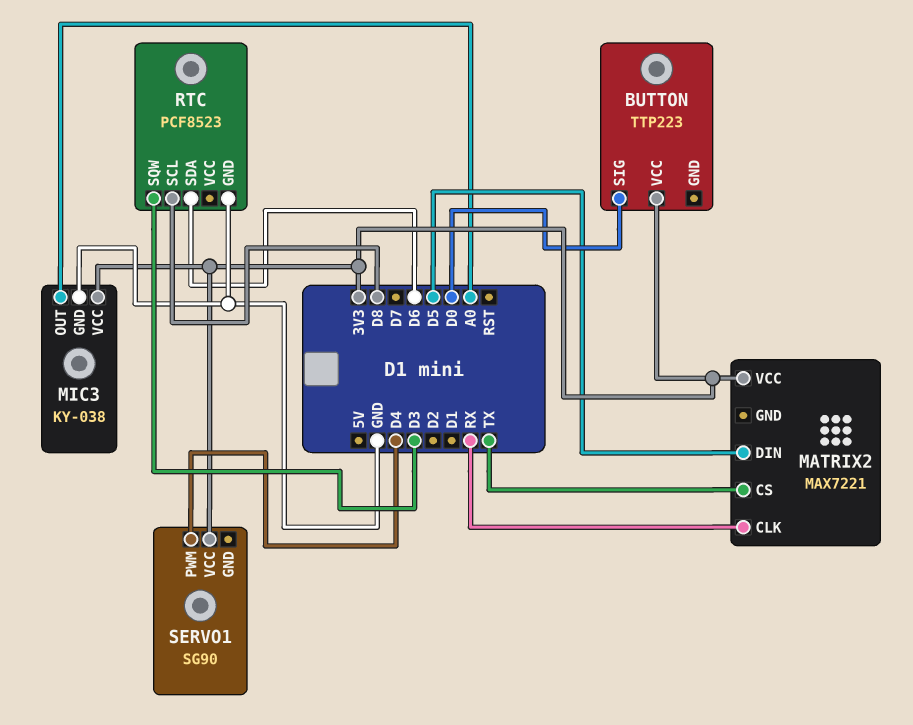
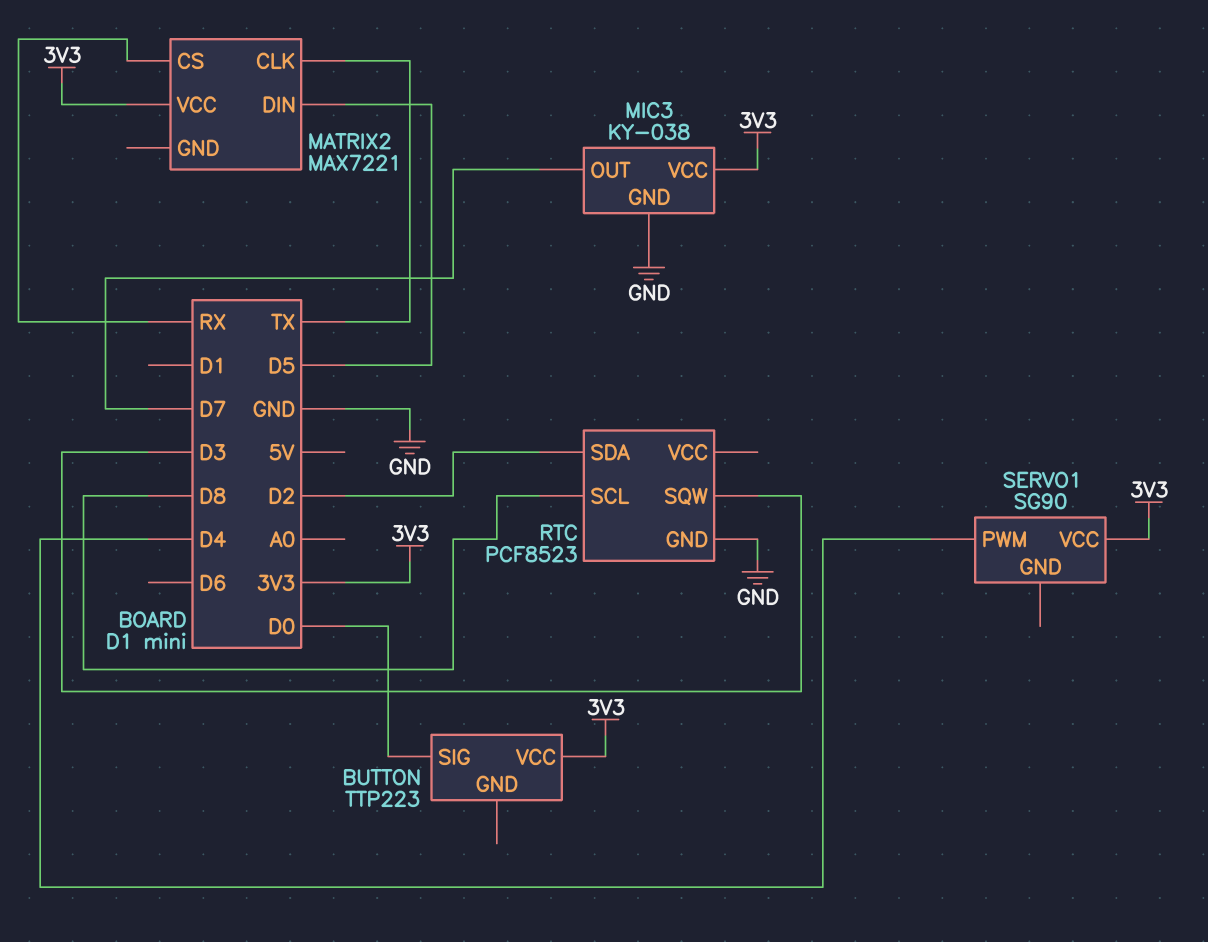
MATRIX2 pin CLK: RX -> TX
MATRIX2 pin CS: TX -> RX
MIC3 pin OUT: A0 -> D7
RTC pin SDA: D6 -> D2

